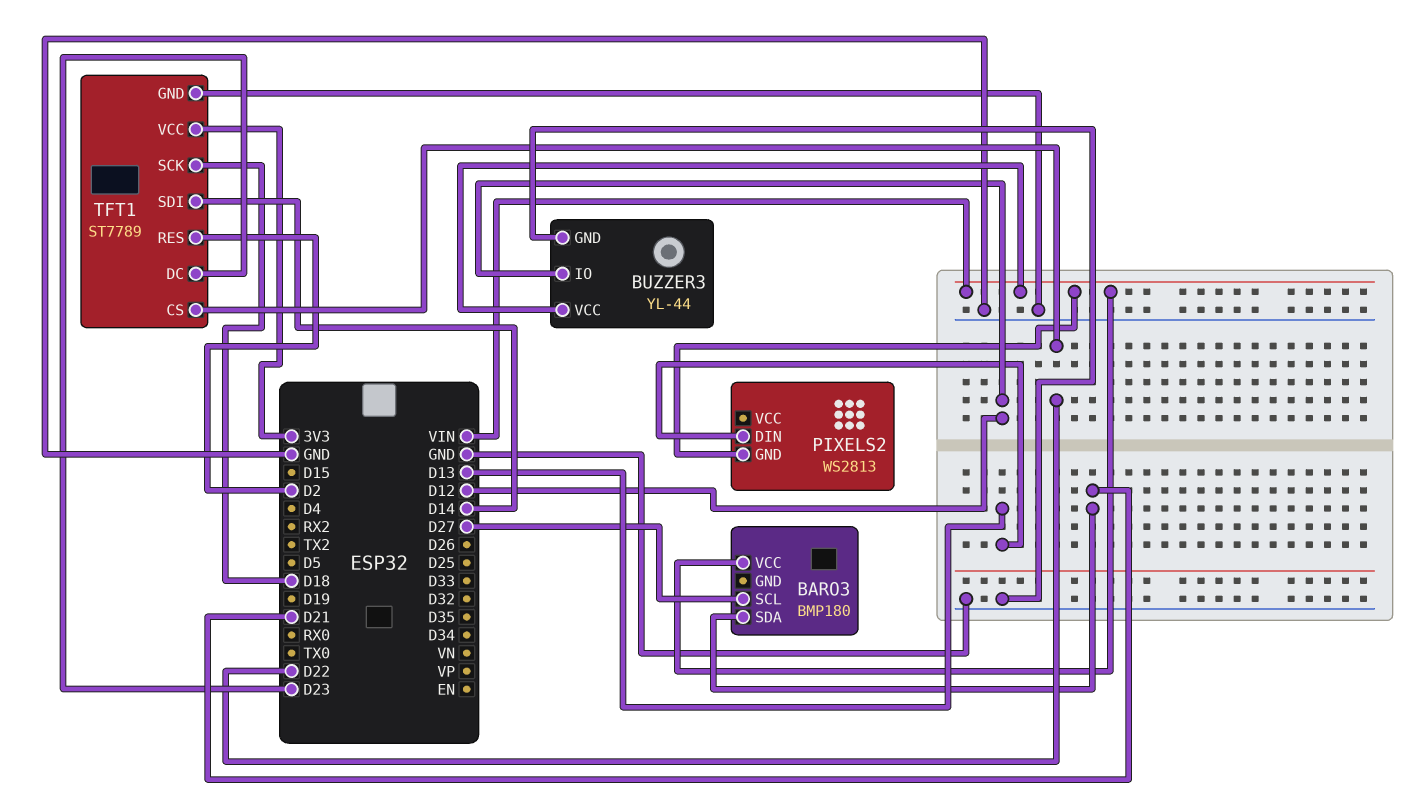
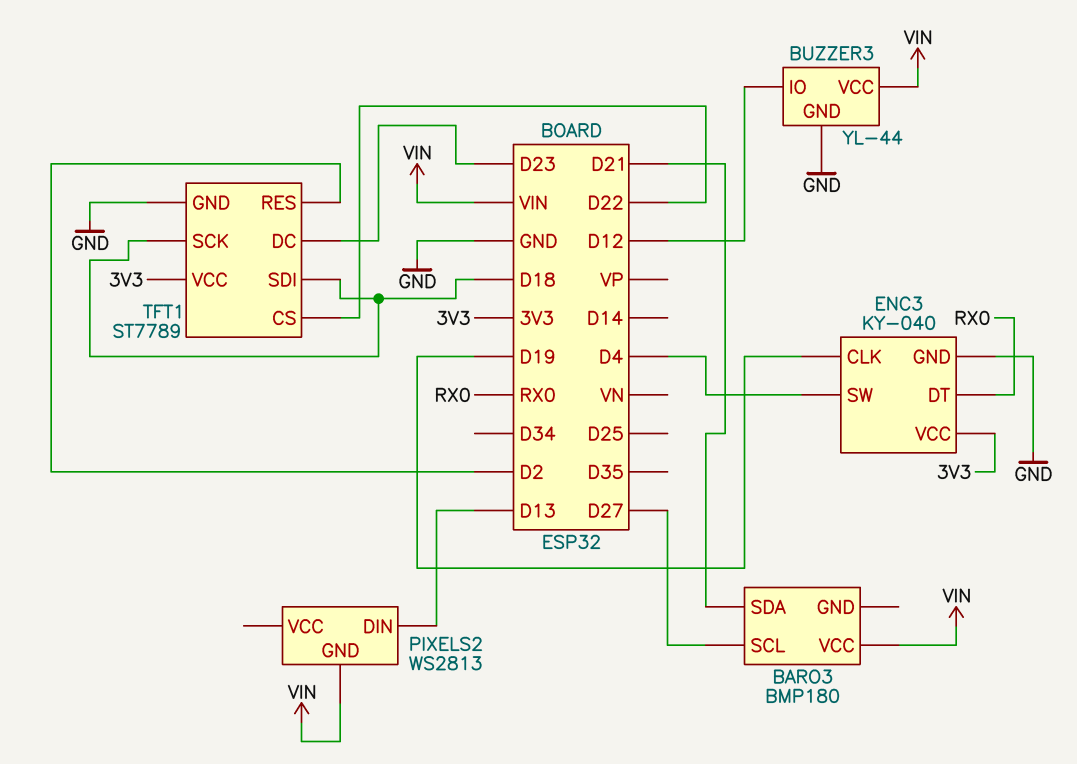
ENC3: none -> KY-040
ENC3 pin CLK: none -> D19
ENC3 pin DT: none -> RX0
ENC3 pin GND: none -> GND
ENC3 pin SW: none -> D4
ENC3 pin VCC: none -> 3V3
TFT1 pin SDI: D14 -> D18

